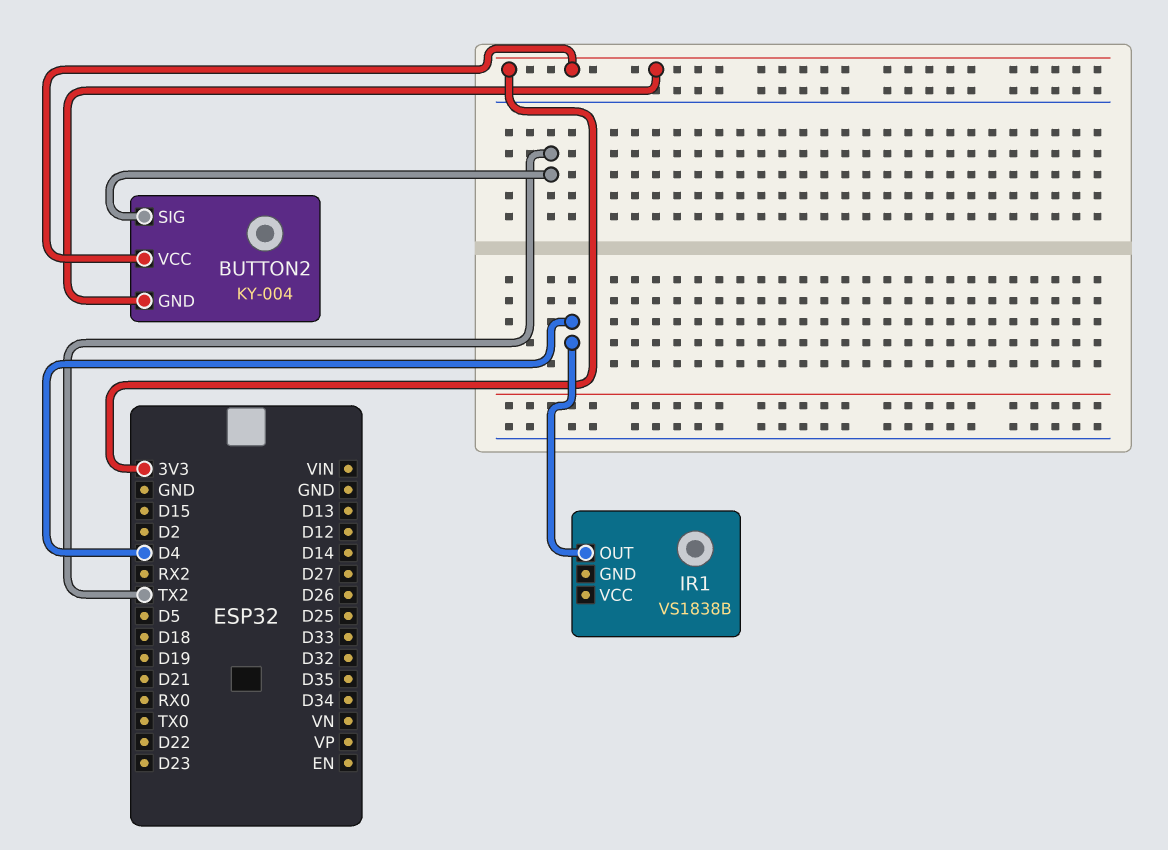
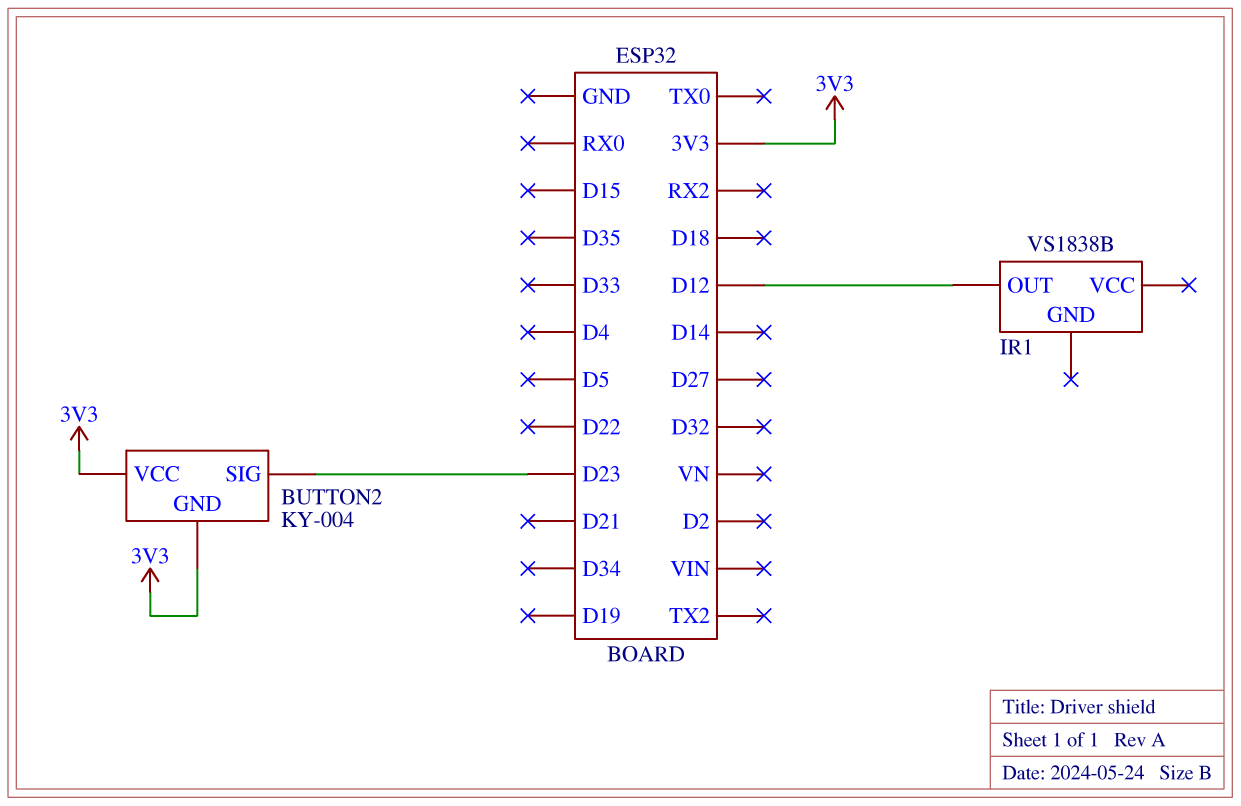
BUTTON2 pin SIG: TX2 -> D23
IR1 pin OUT: D4 -> D12

